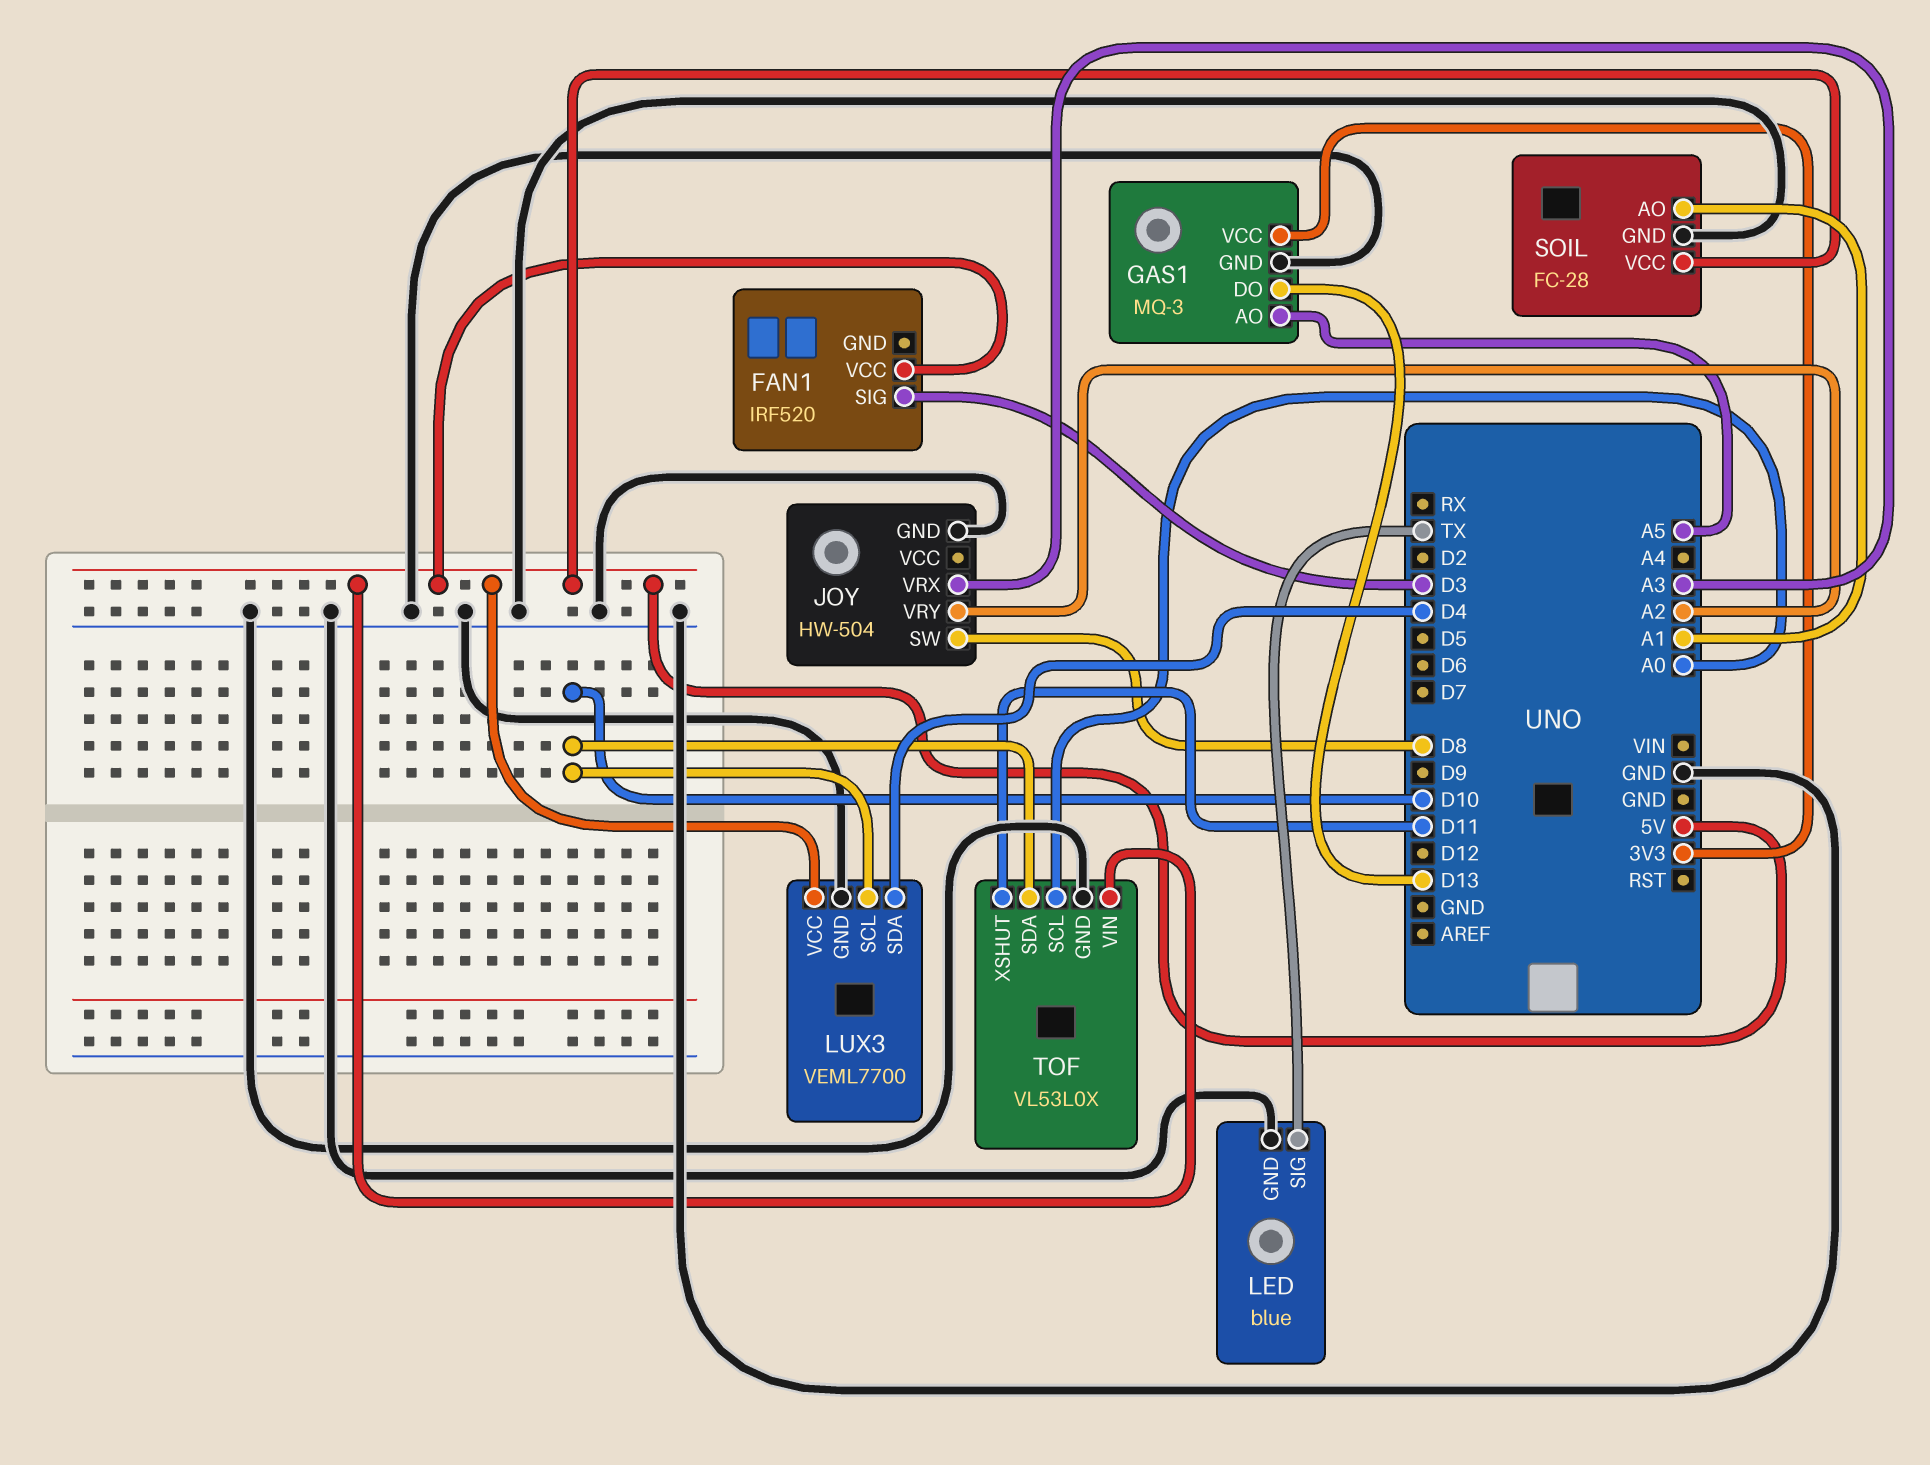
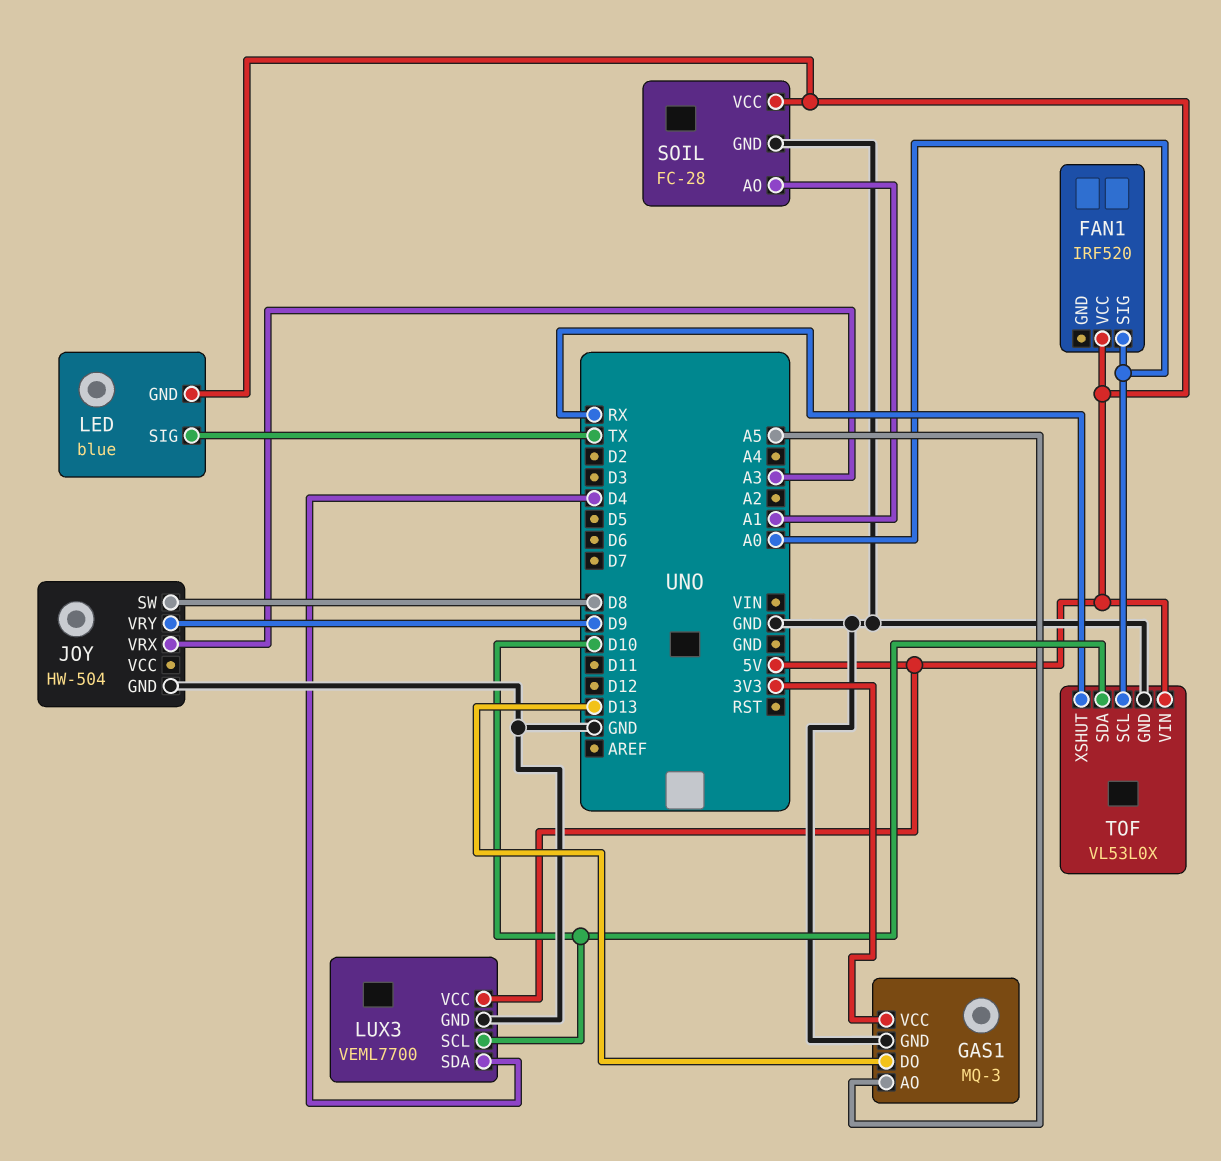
FAN1 pin SIG: D3 -> A0
JOY pin VRY: A2 -> D9
LED pin GND: GND -> 5V
TOF pin XSHUT: D11 -> RX

